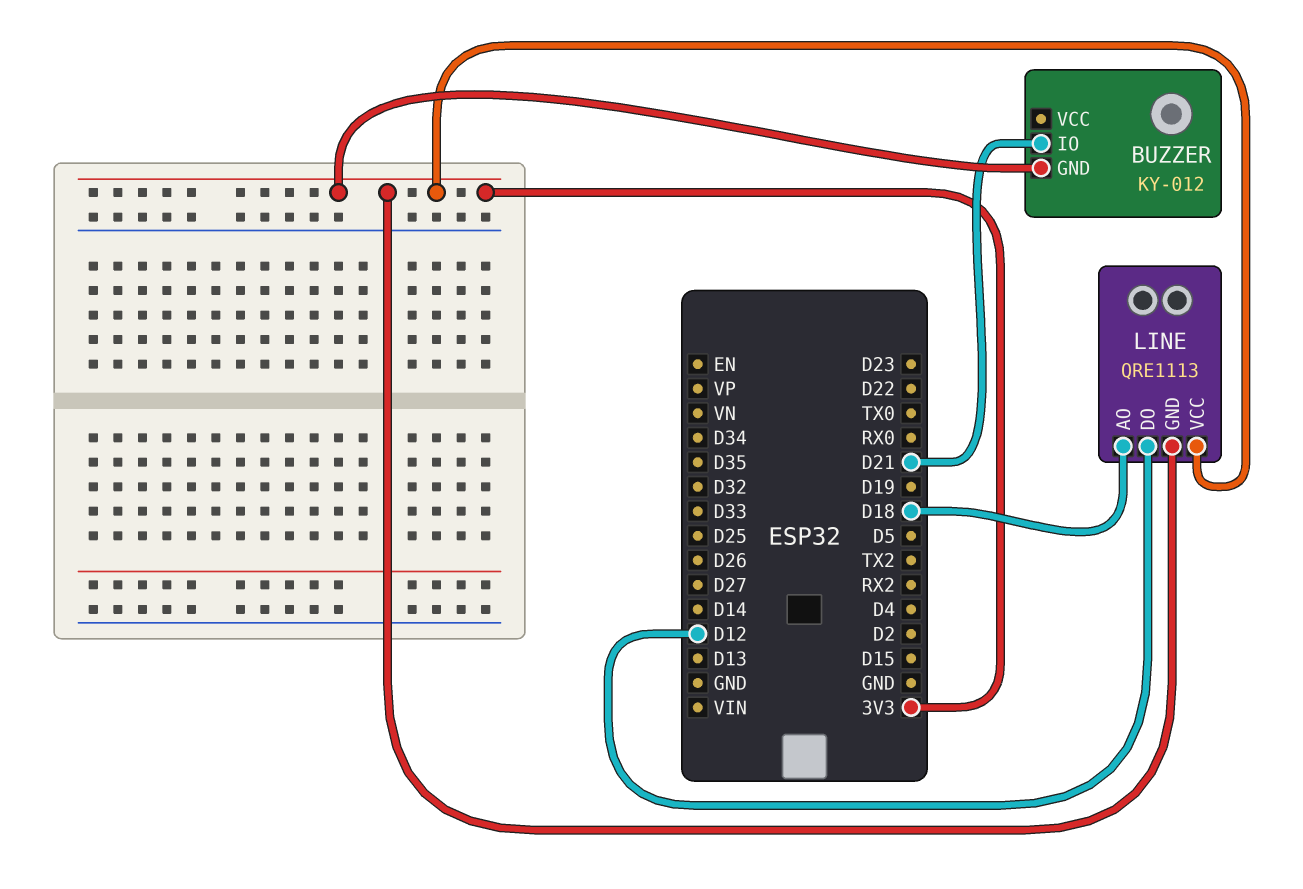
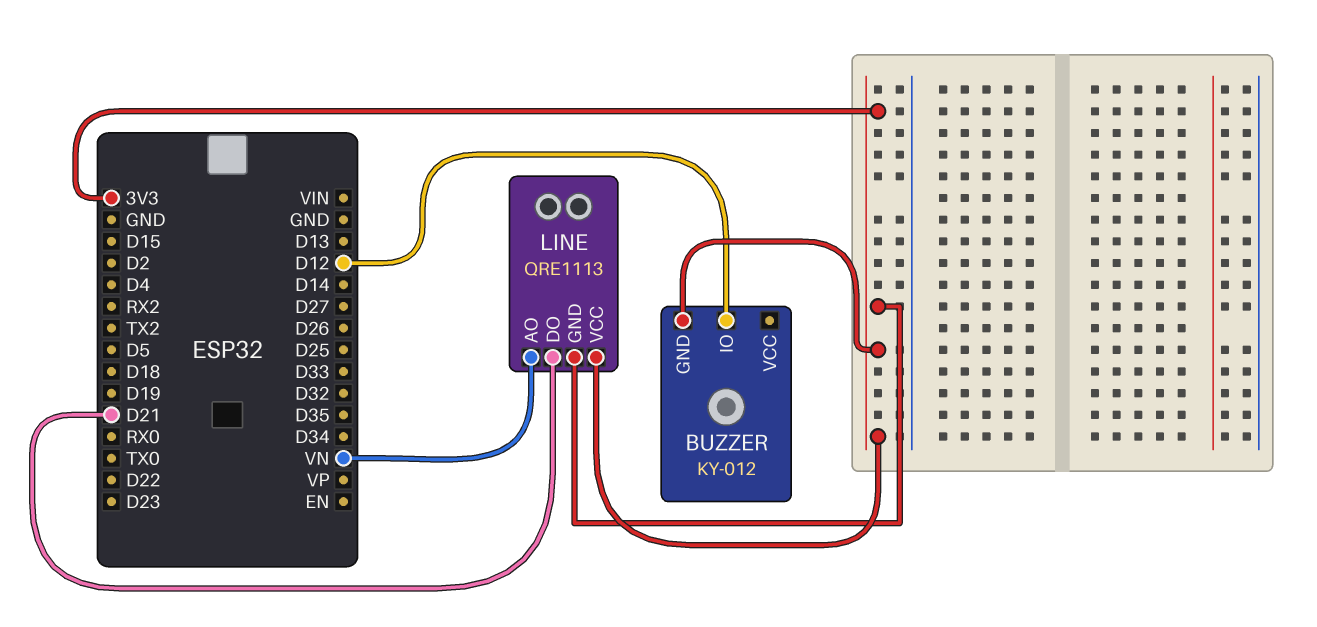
BUZZER pin IO: D21 -> D12
LINE pin AO: D18 -> VN
LINE pin DO: D12 -> D21

